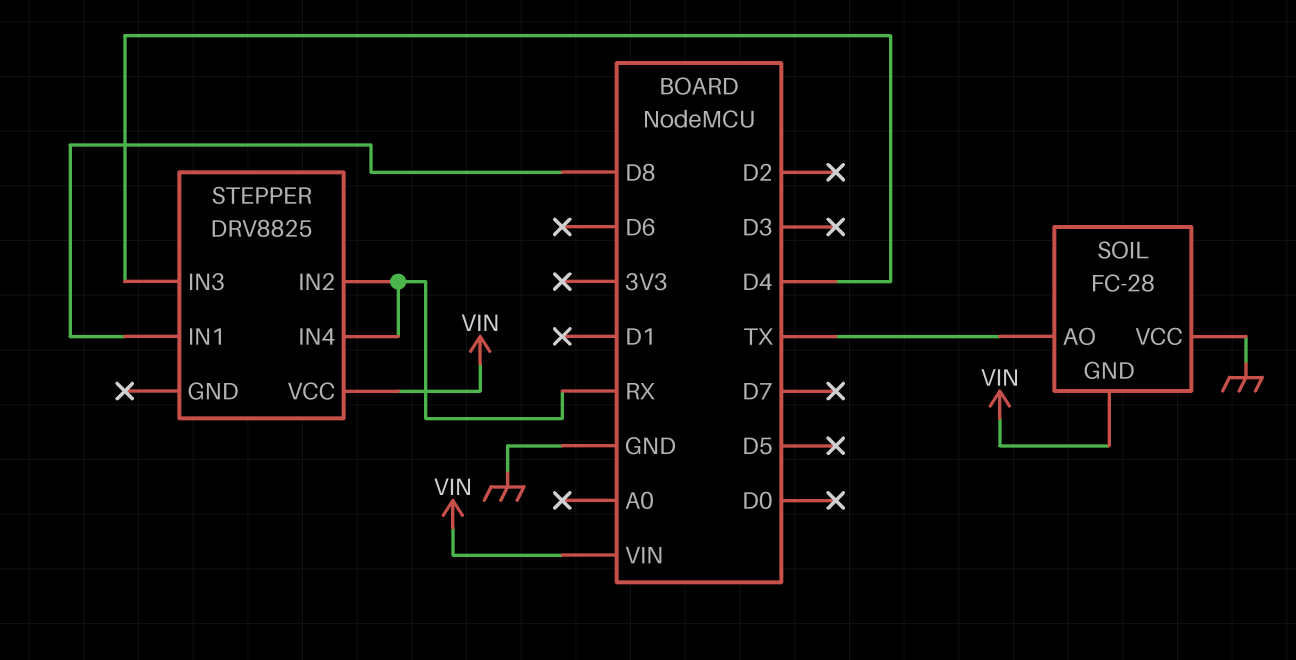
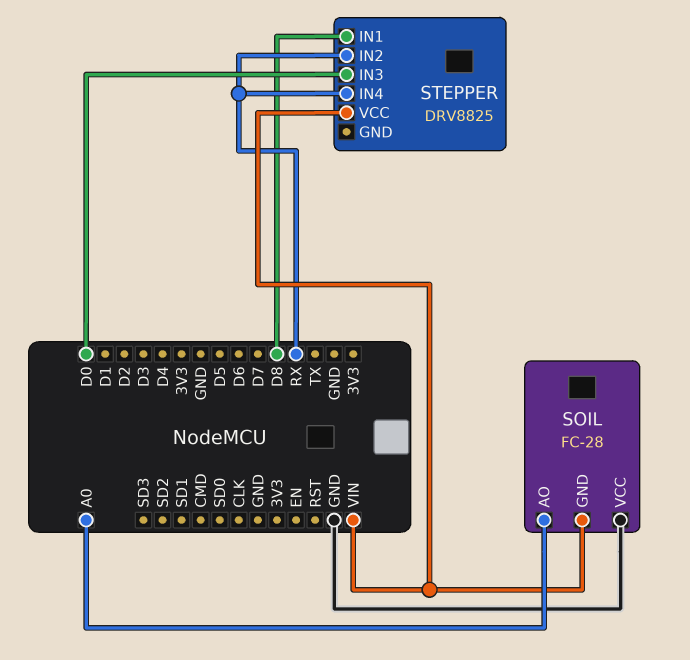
SOIL pin AO: TX -> A0
STEPPER pin IN3: D4 -> D0

